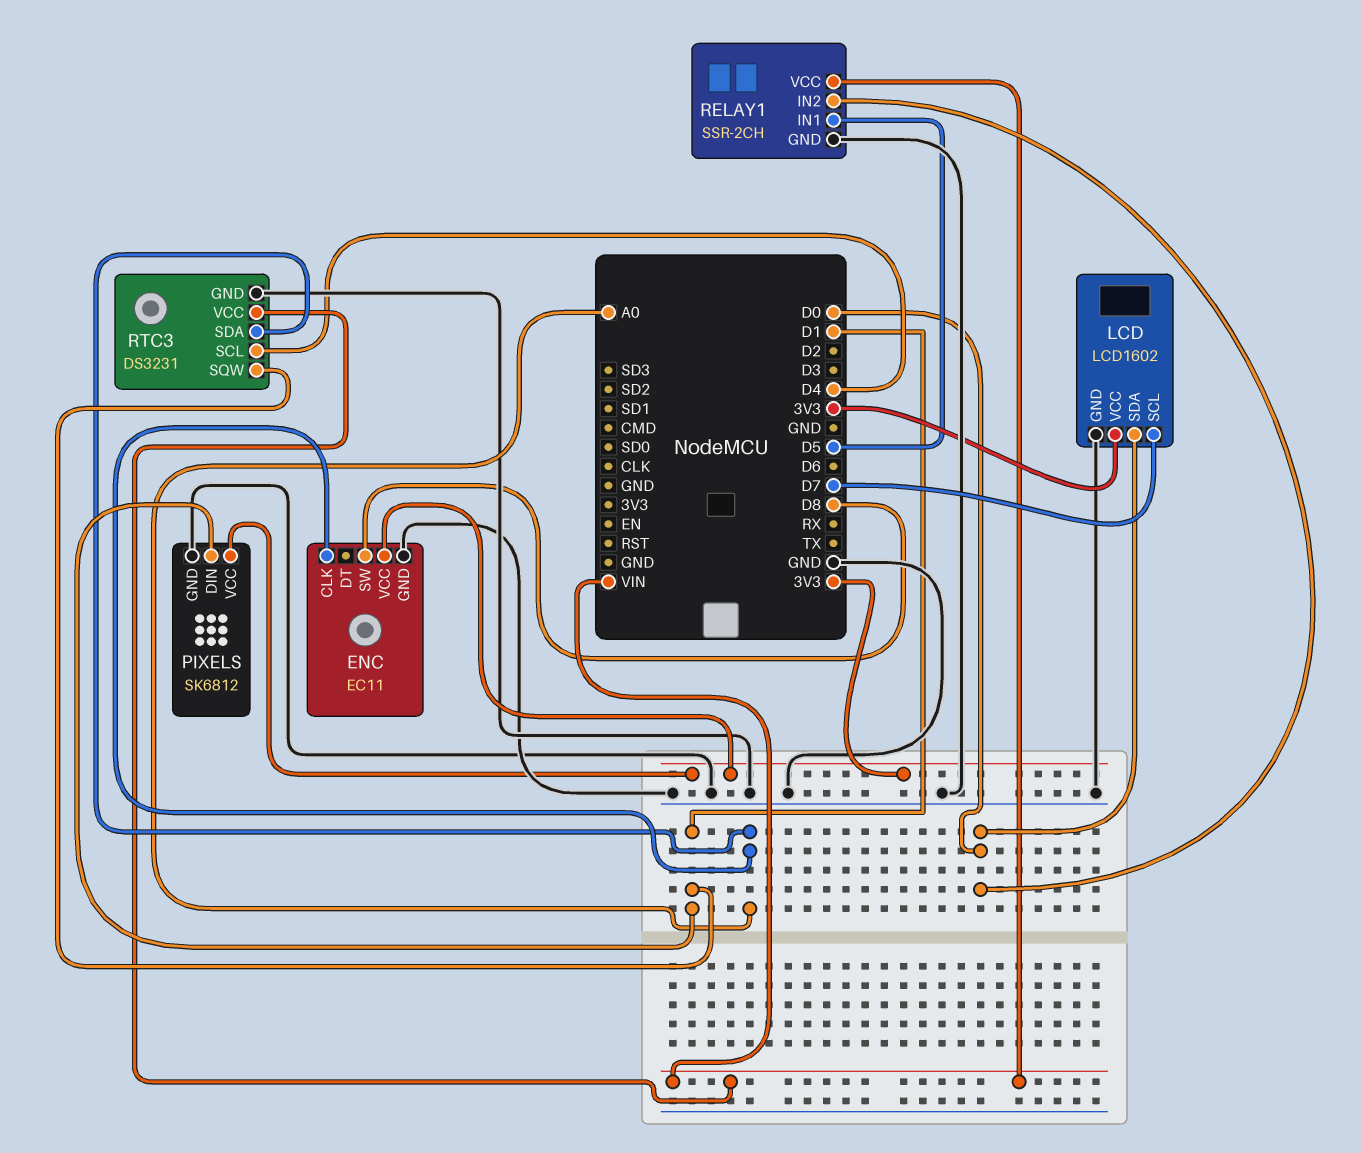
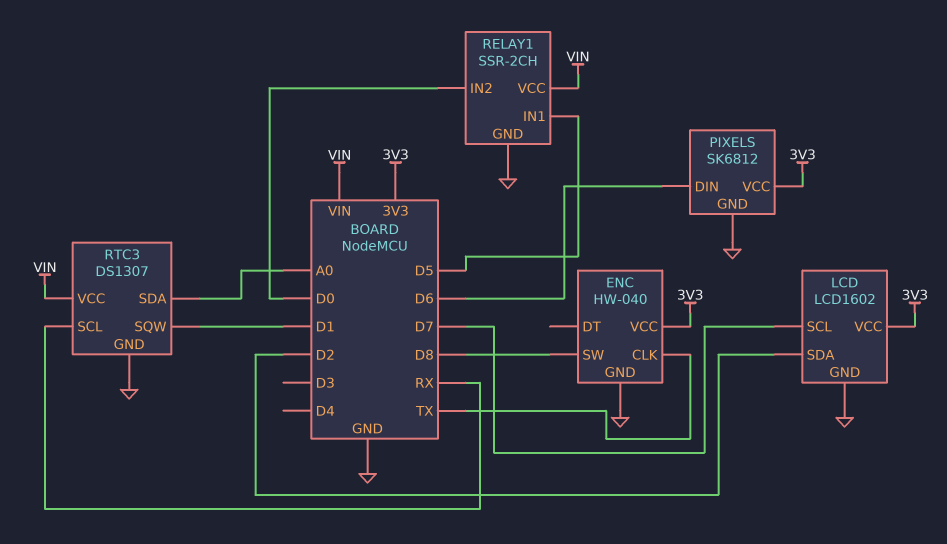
ENC: EC11 -> HW-040
ENC pin CLK: A0 -> TX
LCD pin SDA: D0 -> D2
PIXELS pin DIN: D1 -> D6
RTC3: DS3231 -> DS1307
RTC3 pin SCL: D4 -> RX

